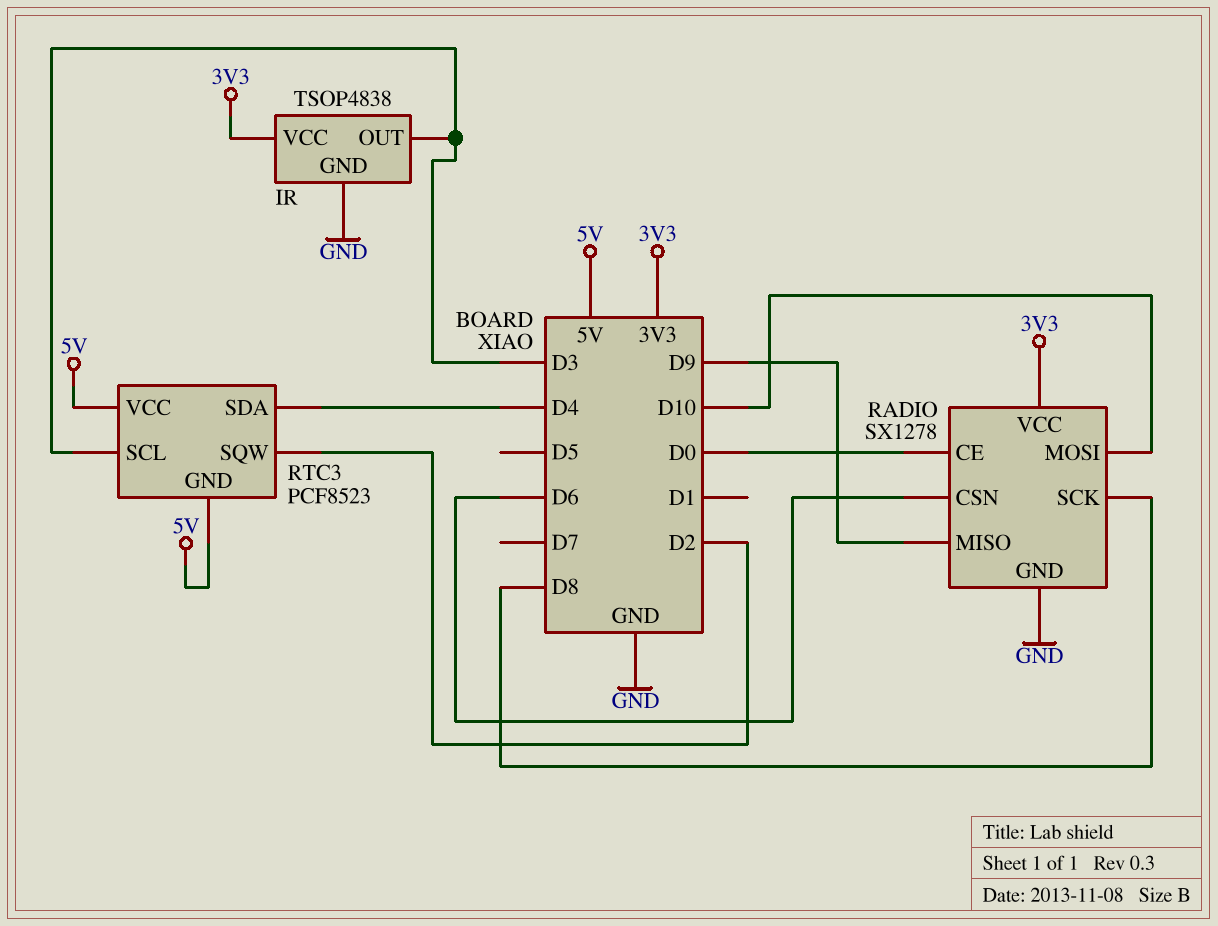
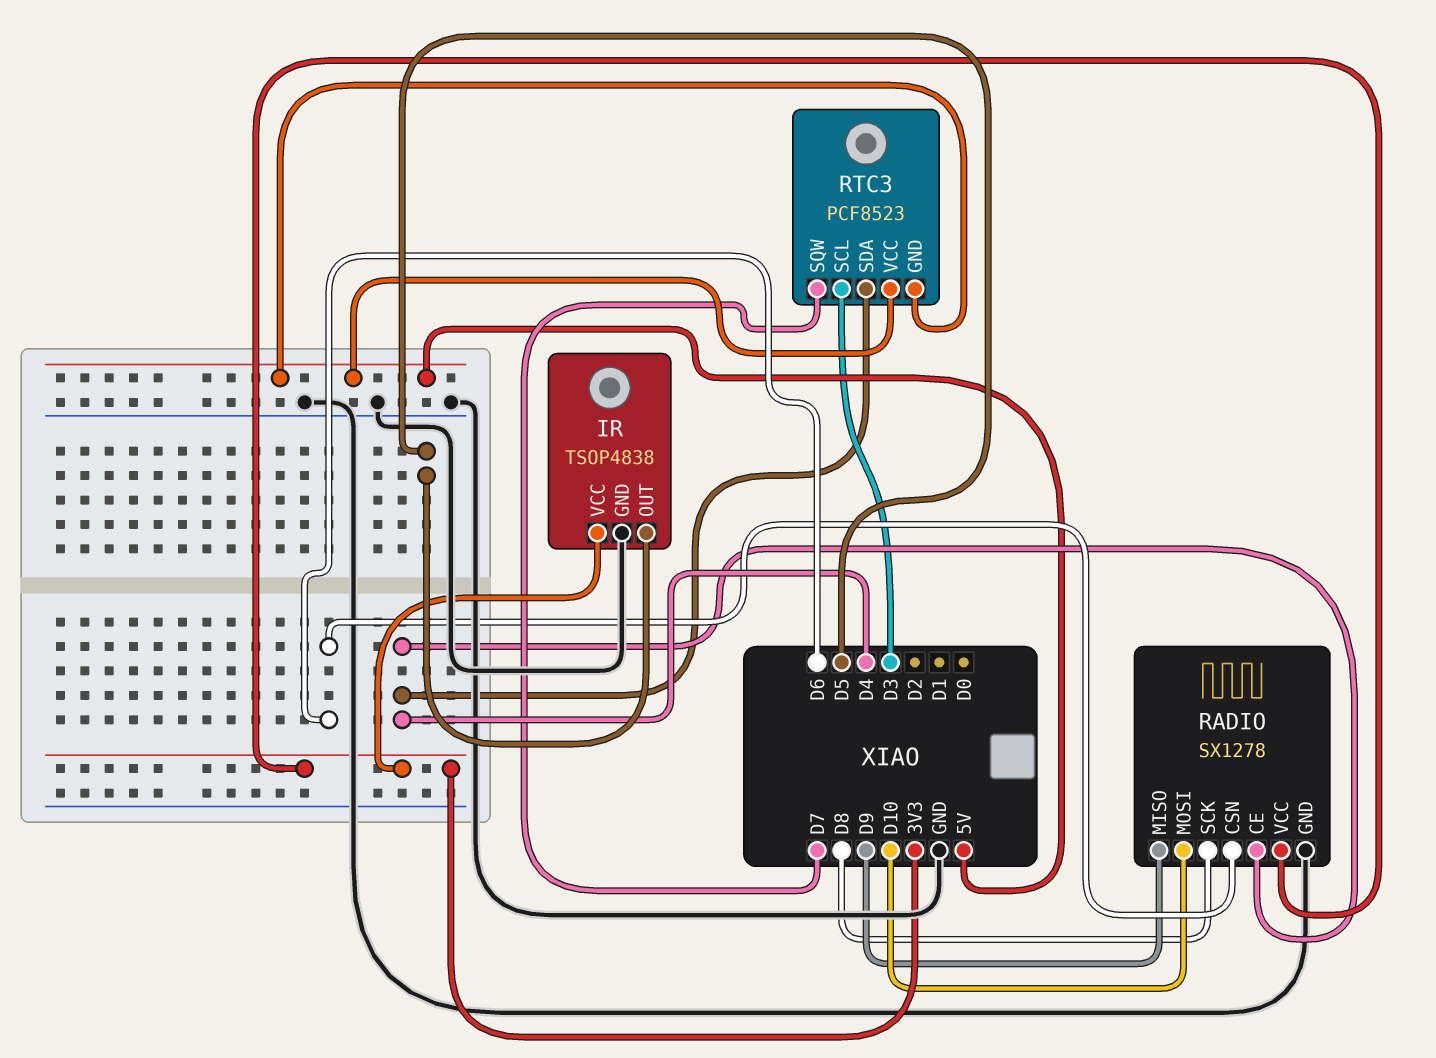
IR pin OUT: D3 -> D5
RADIO pin CE: D0 -> D4
RTC3 pin SQW: D2 -> D7

